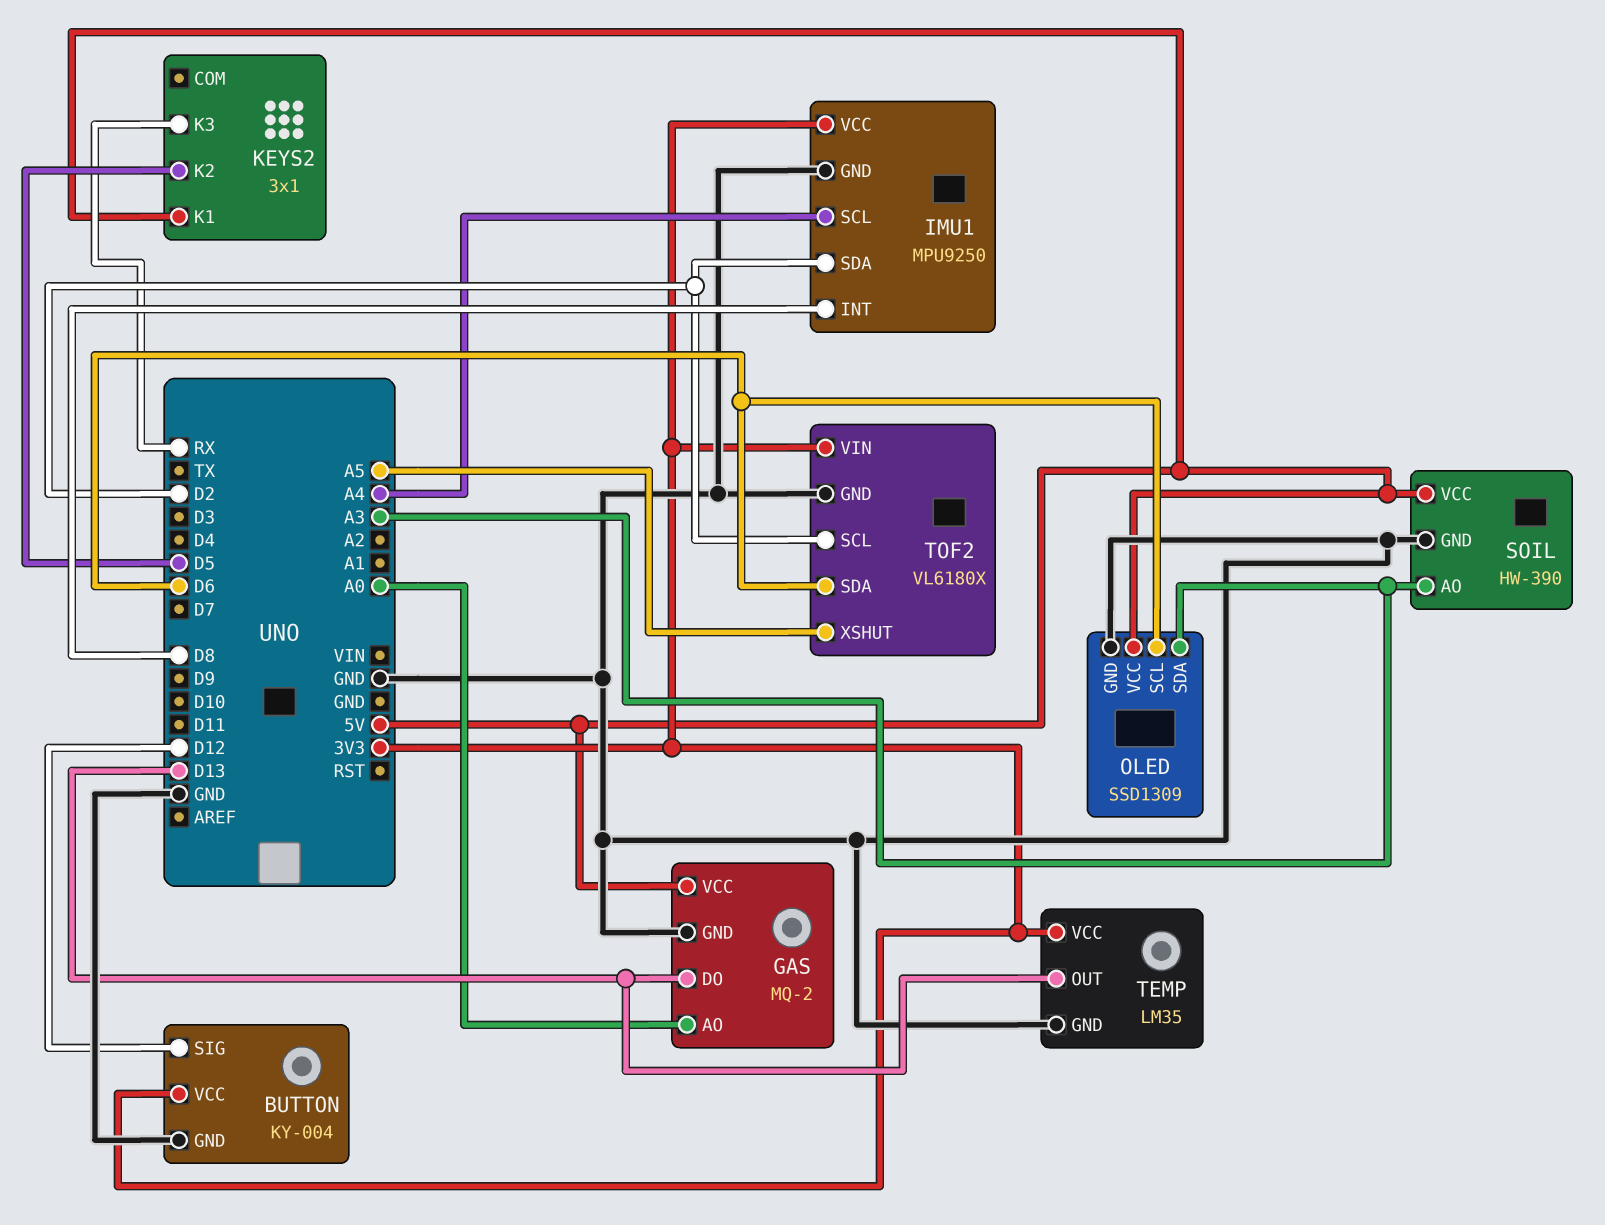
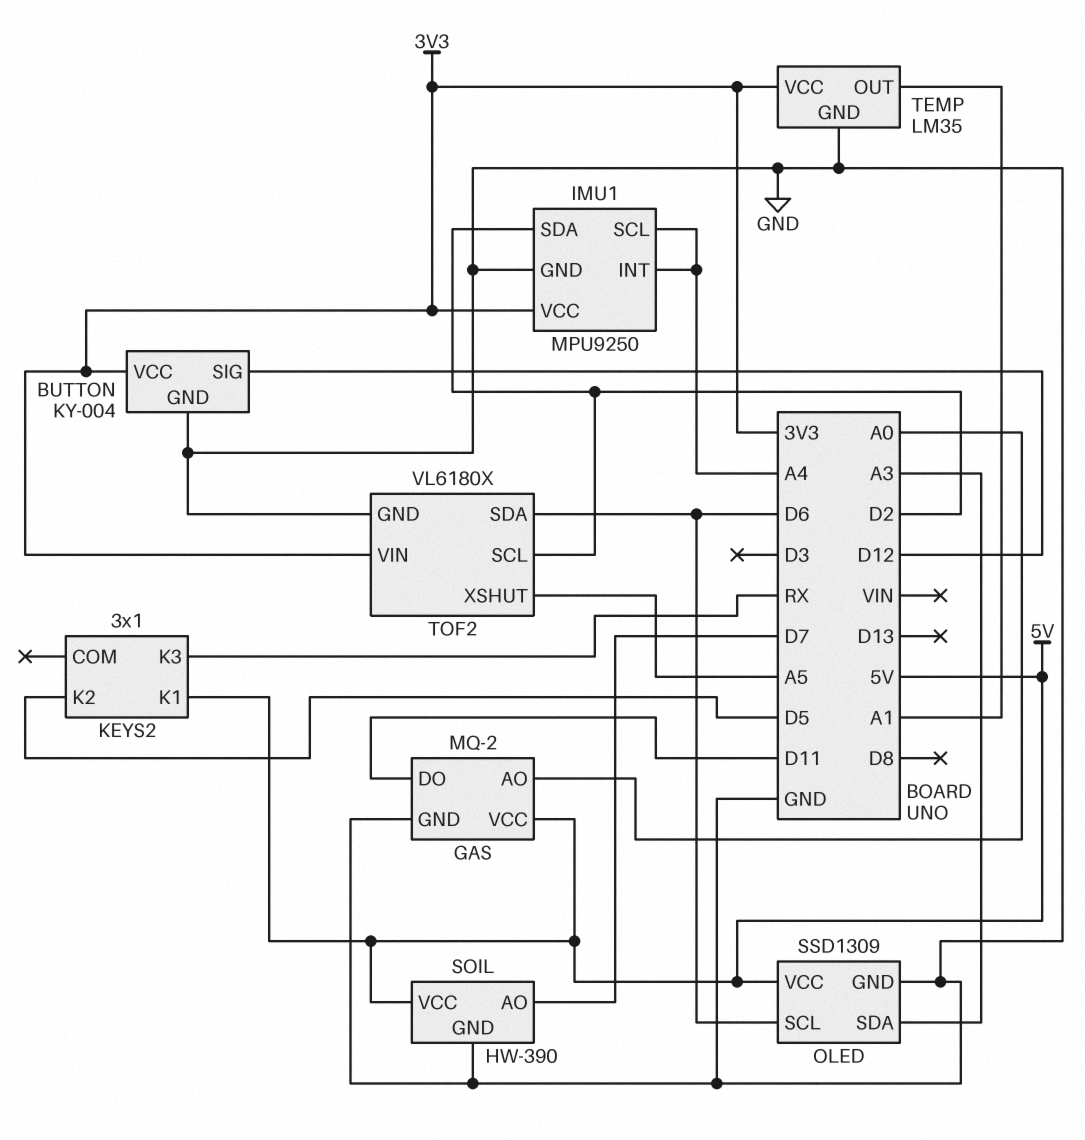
GAS pin DO: D13 -> D11
IMU1 pin INT: D8 -> A4
SOIL pin AO: A3 -> D7
TEMP pin OUT: D13 -> A1

